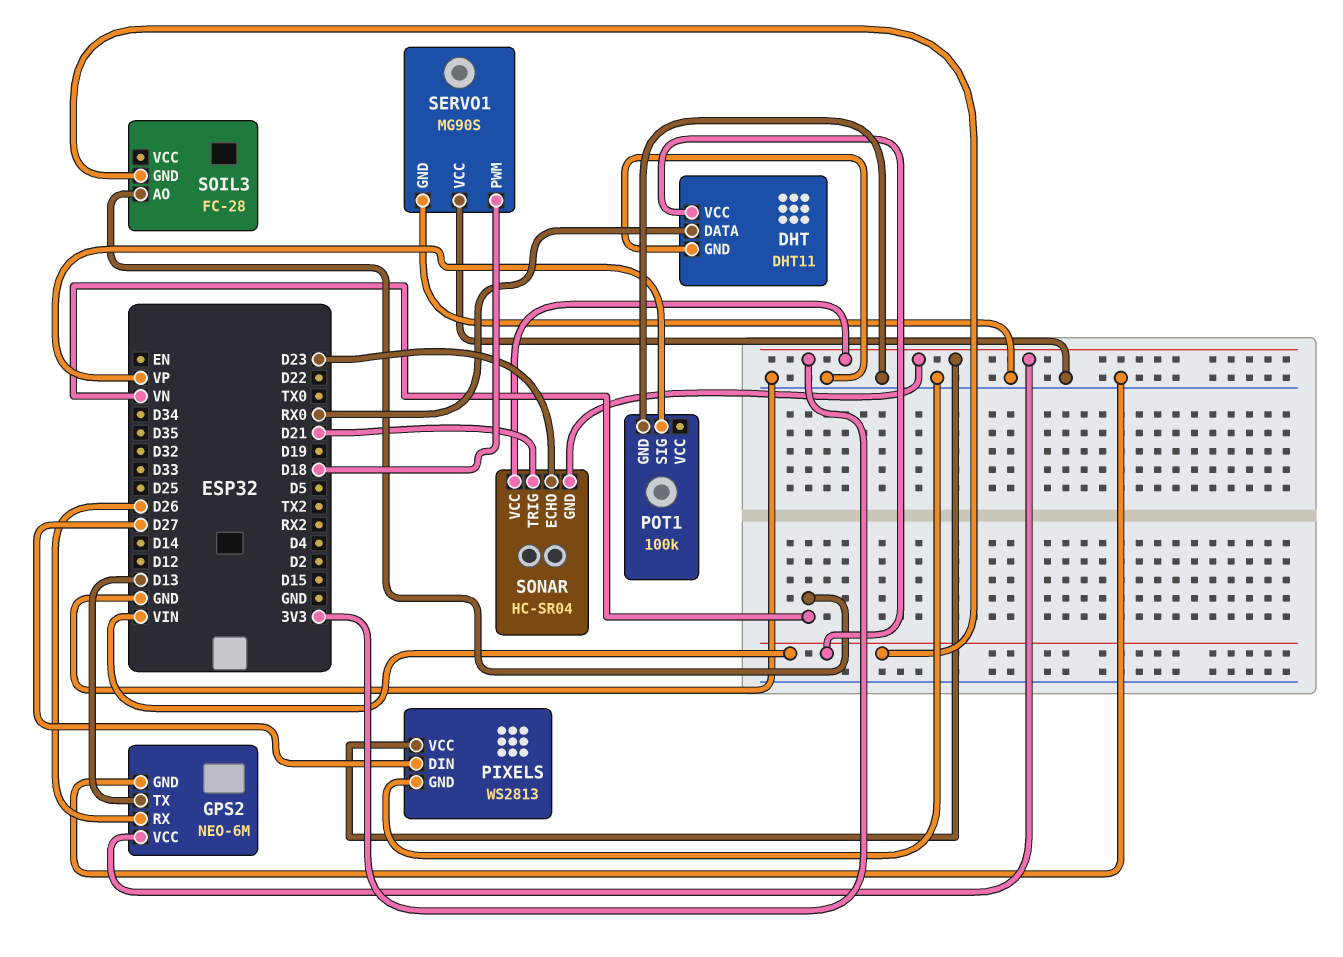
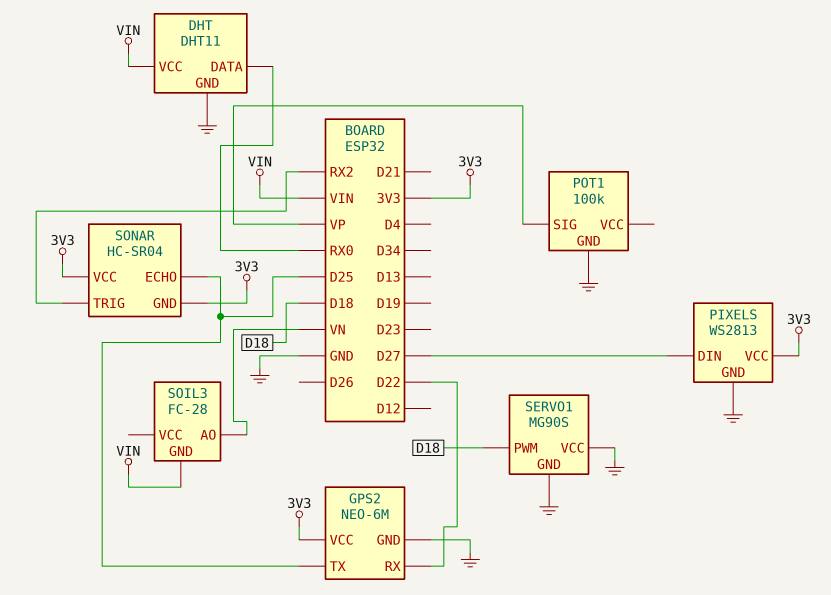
GPS2 pin RX: D26 -> D22
GPS2 pin TX: D13 -> D25
SONAR pin ECHO: D23 -> D25
SONAR pin TRIG: D21 -> RX2

